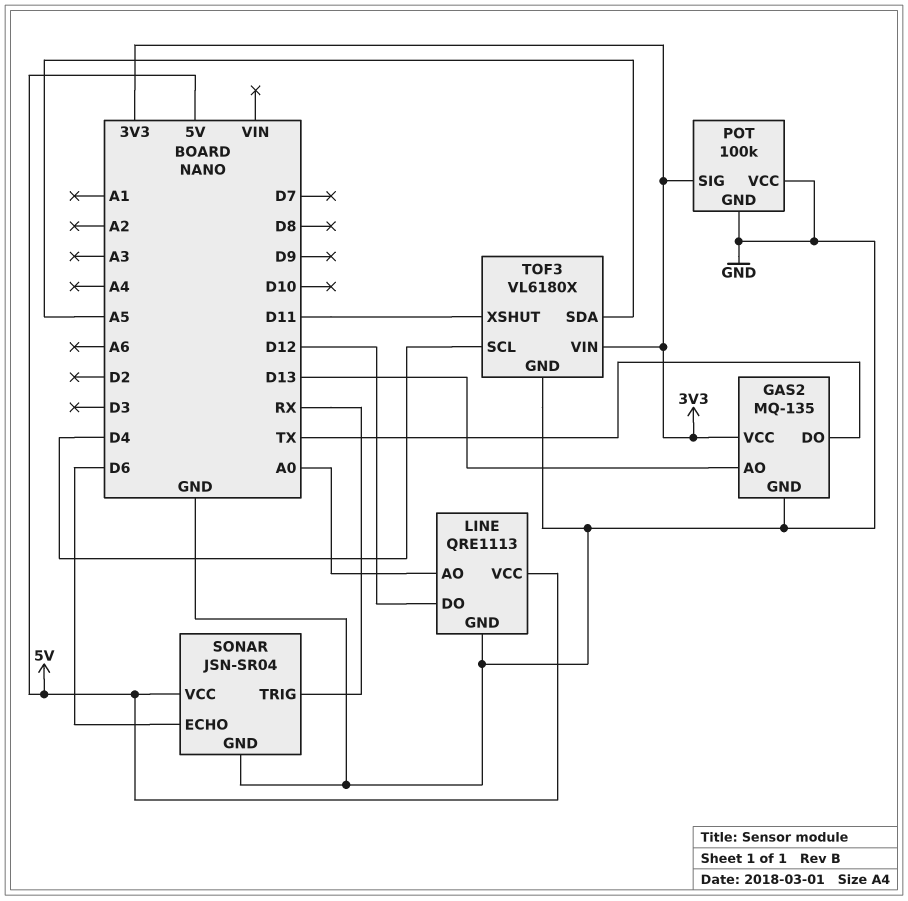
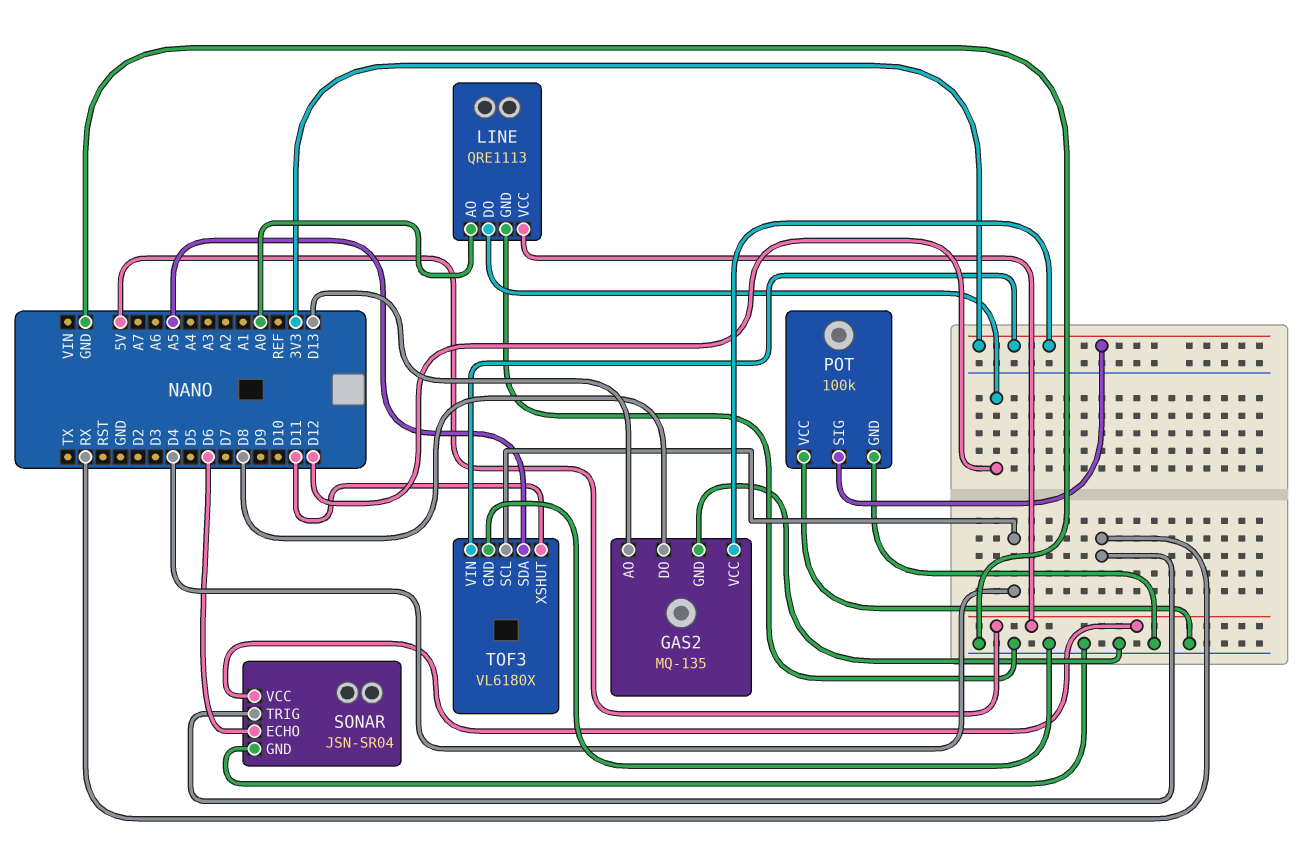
GAS2 pin DO: TX -> D8

